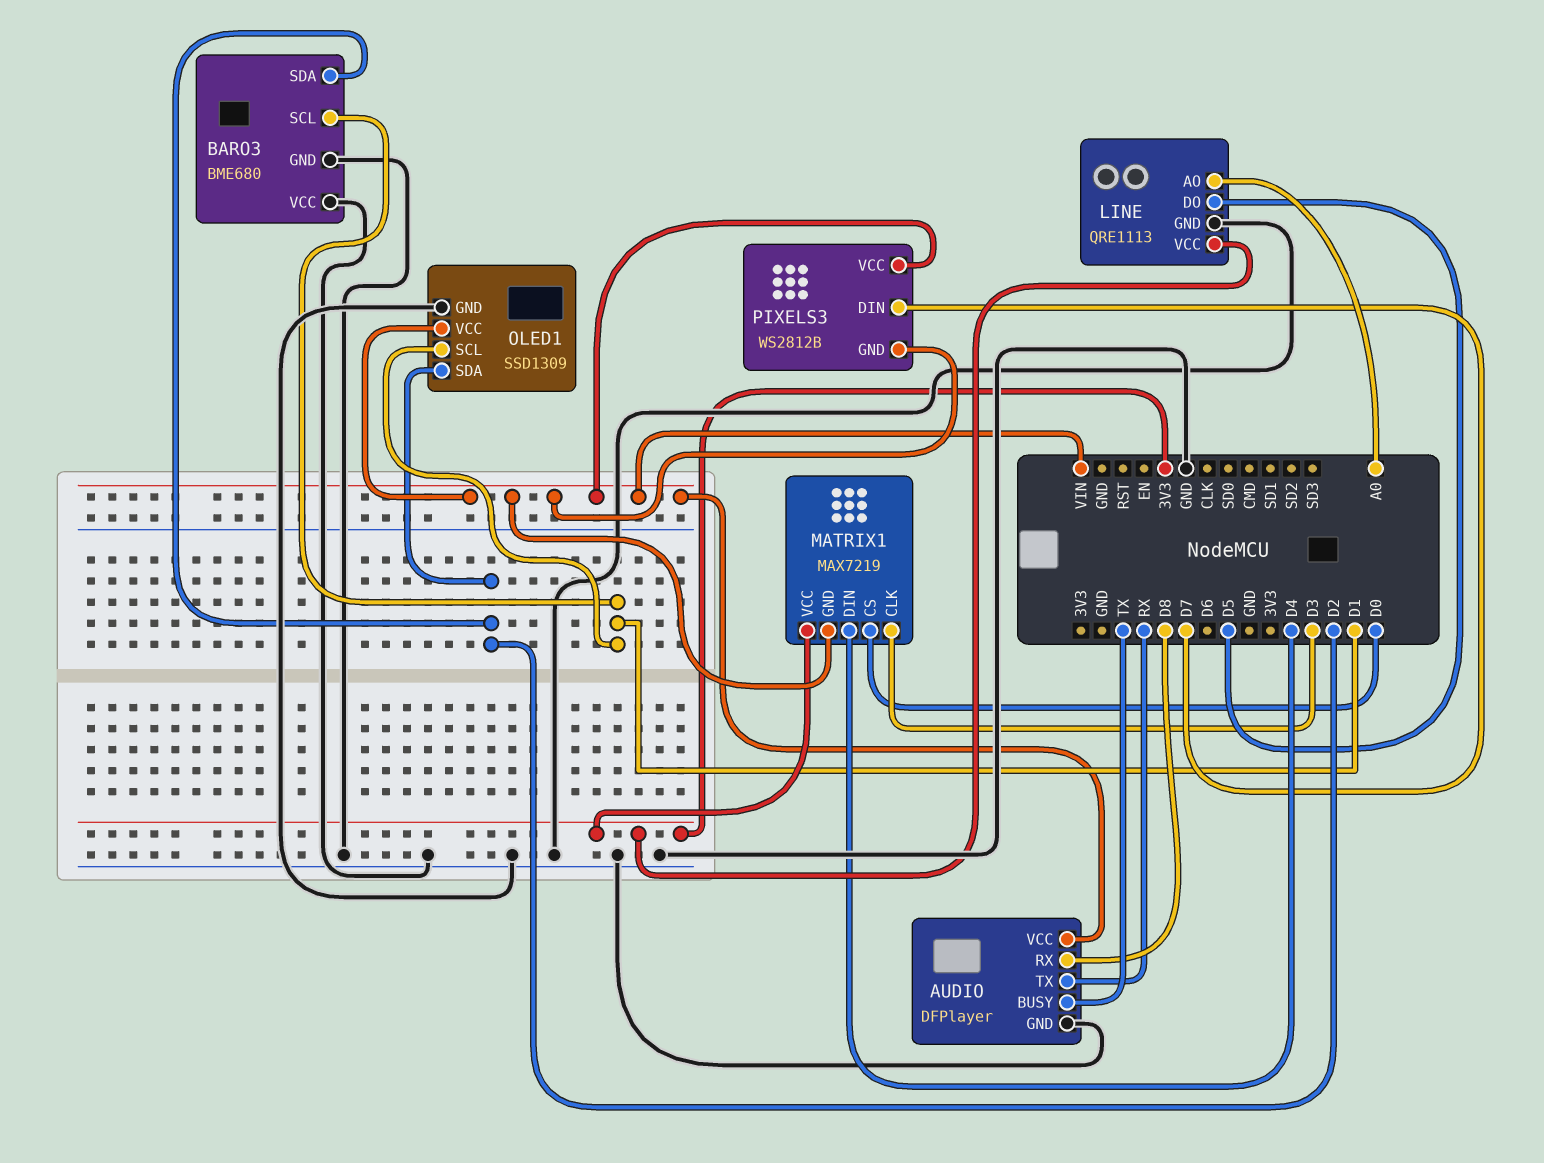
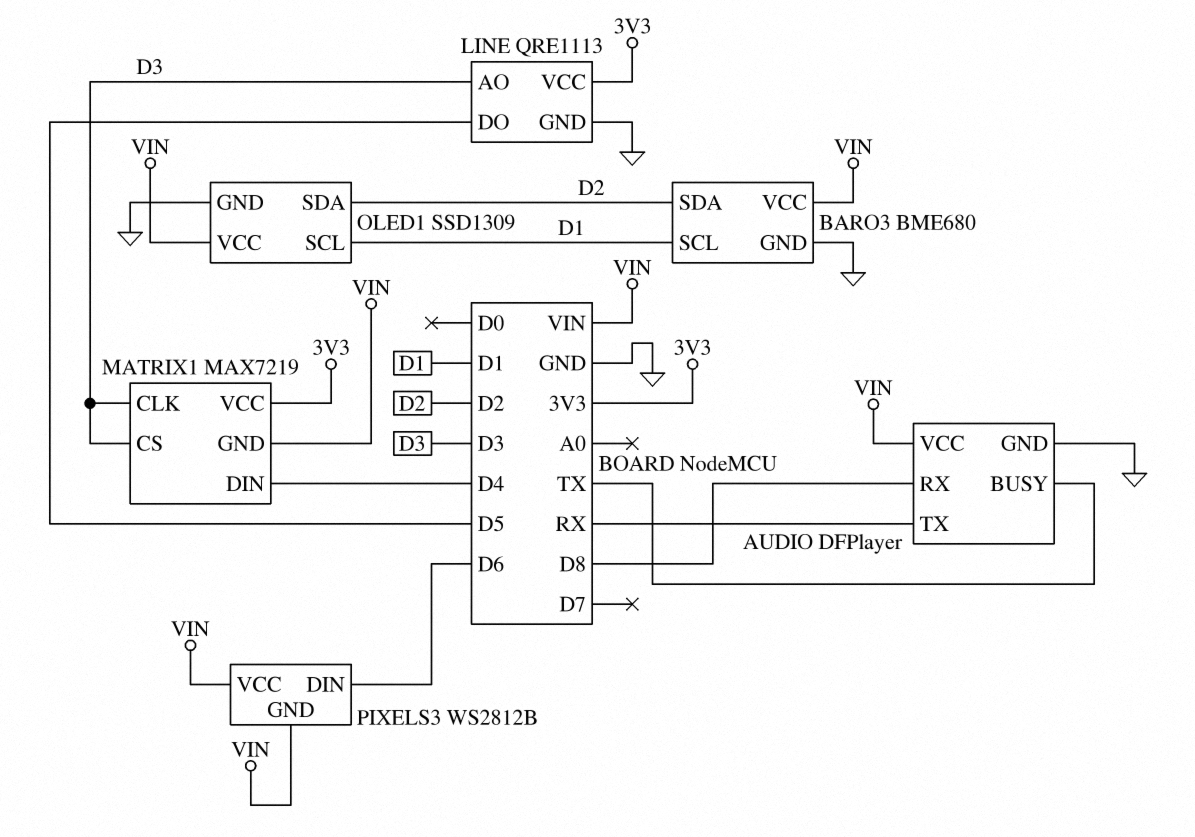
BARO3 pin VCC: GND -> VIN
LINE pin AO: A0 -> D3
MATRIX1 pin CS: D0 -> D3
PIXELS3 pin DIN: D7 -> D6

